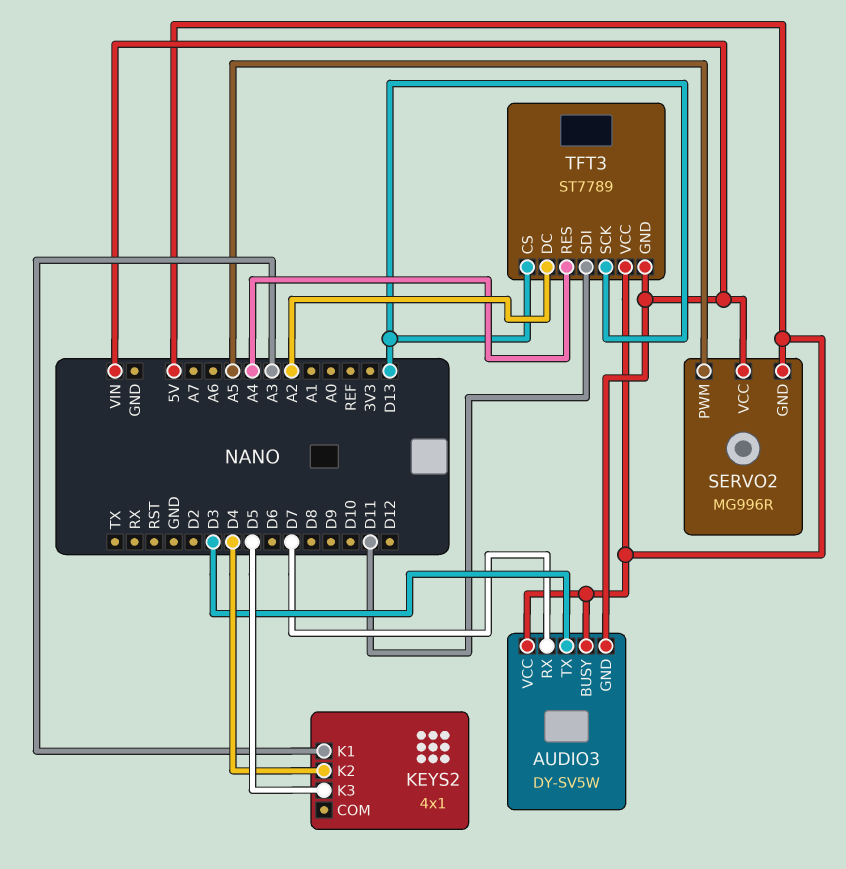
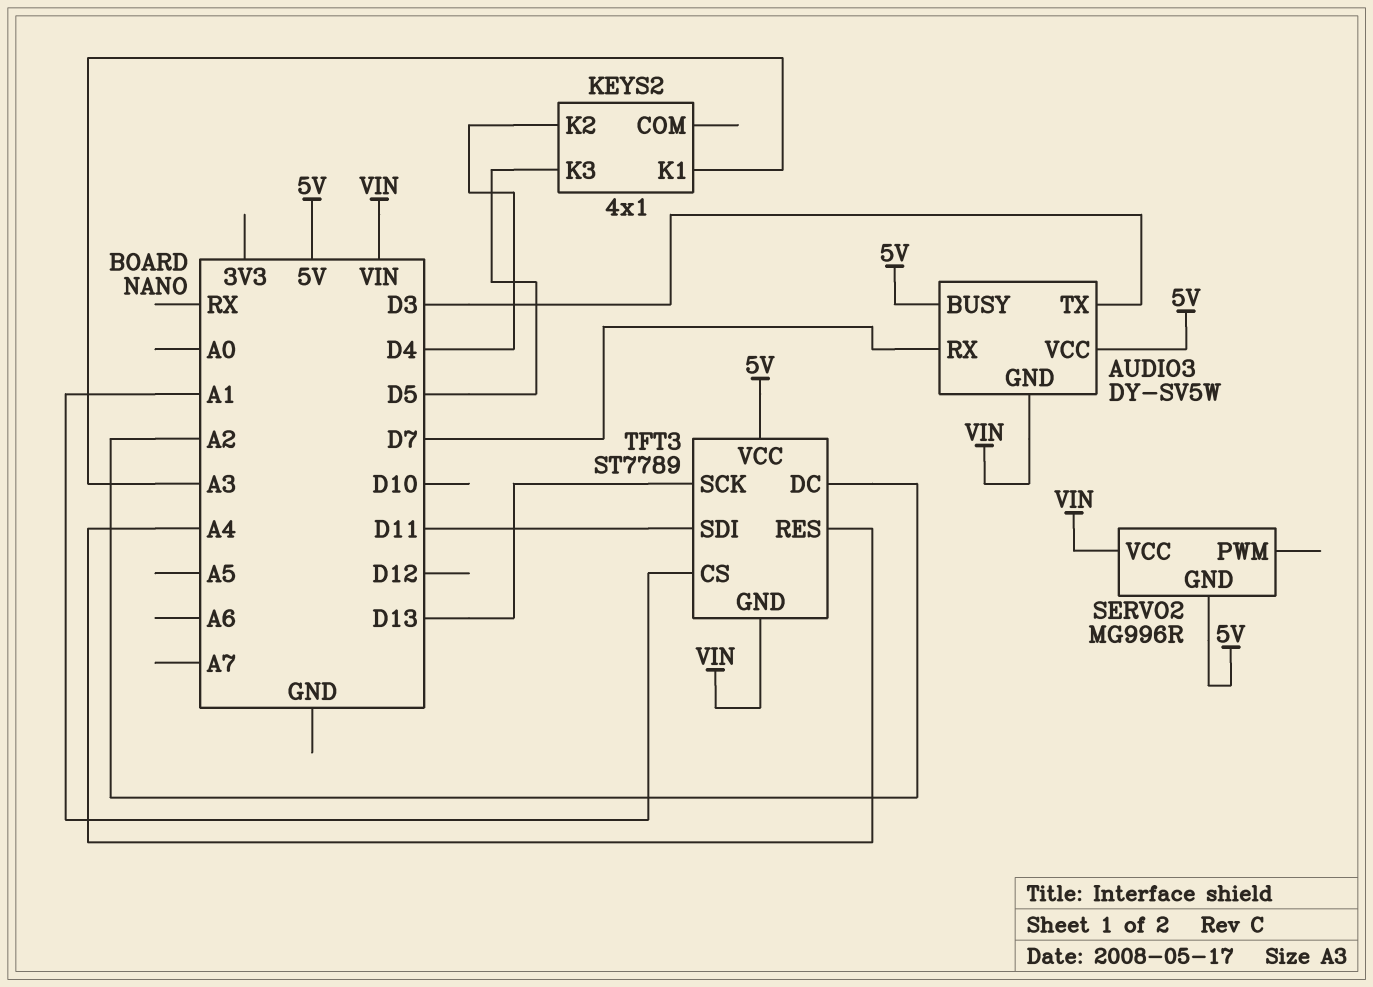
SERVO2 pin PWM: A5 -> none
TFT3 pin CS: D13 -> A1

